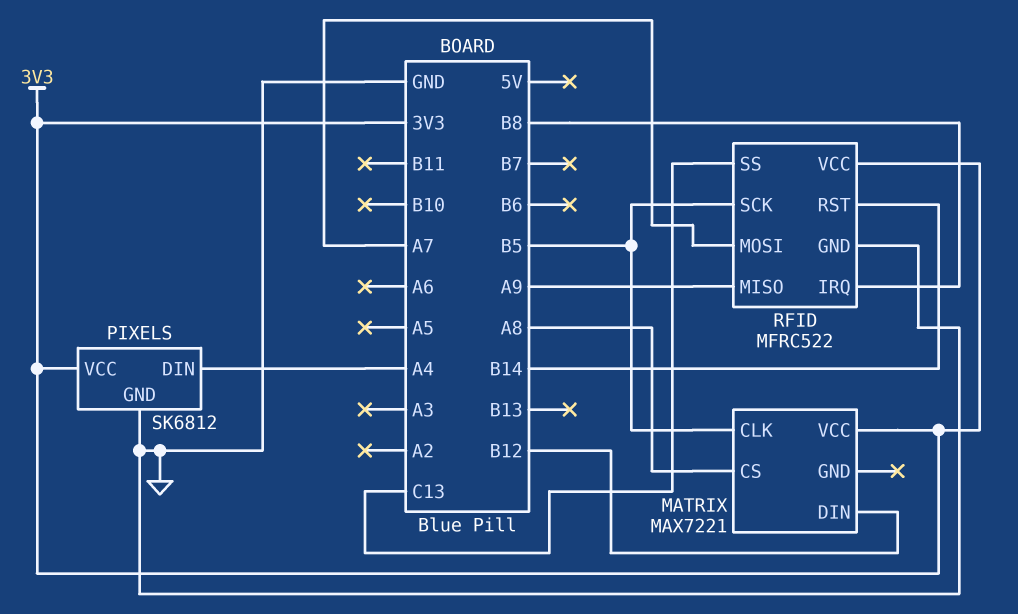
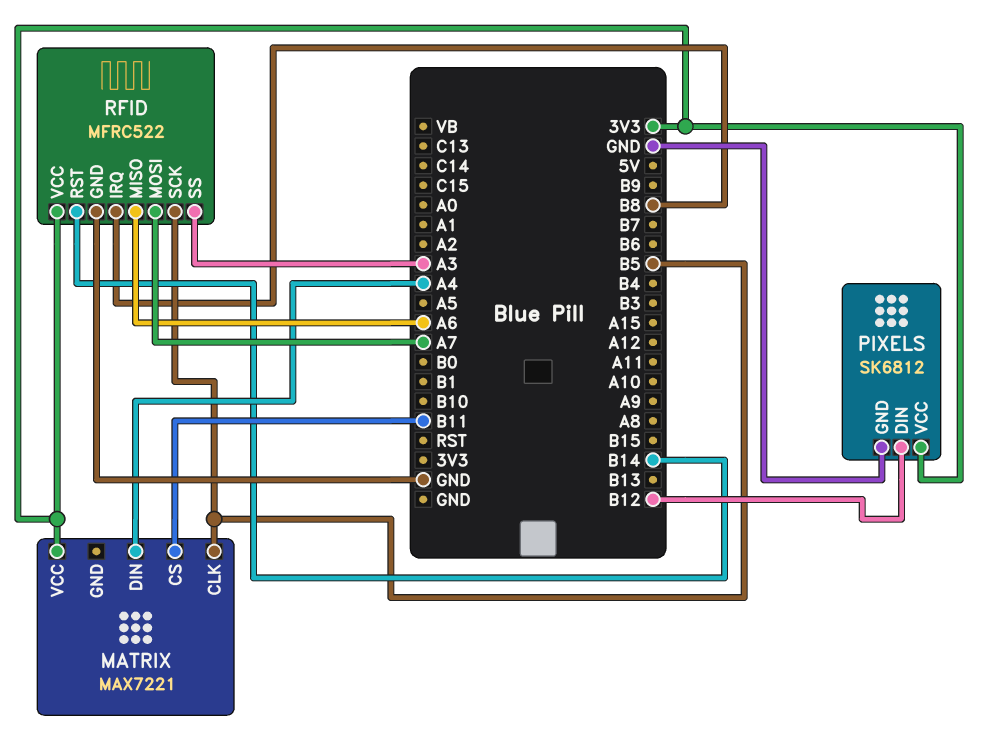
MATRIX pin CS: A8 -> B11
MATRIX pin DIN: B12 -> A4
PIXELS pin DIN: A4 -> B12
RFID pin MISO: A9 -> A6
RFID pin SS: C13 -> A3

